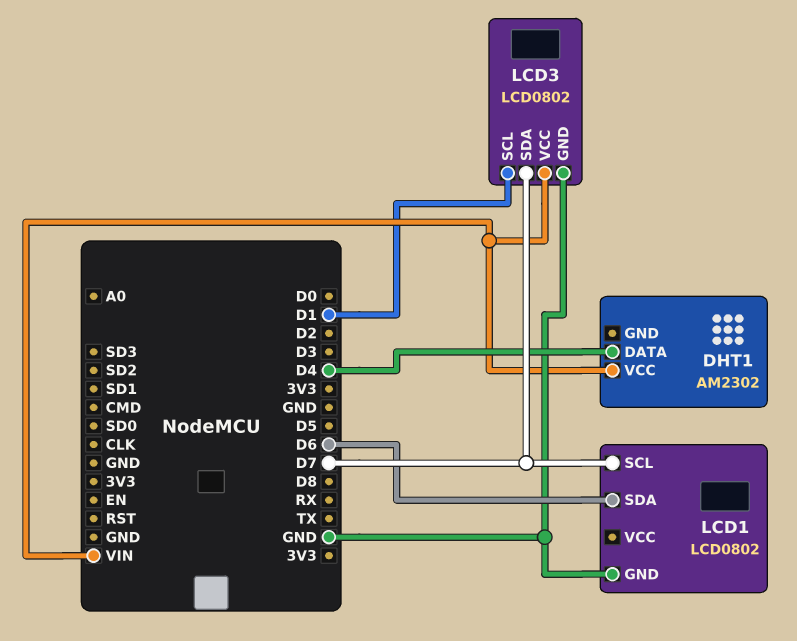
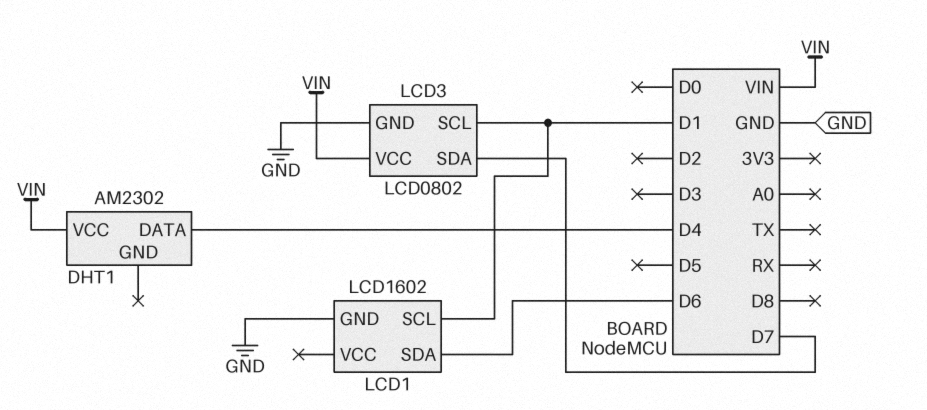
LCD1: LCD0802 -> LCD1602
LCD1 pin SCL: D7 -> D1

